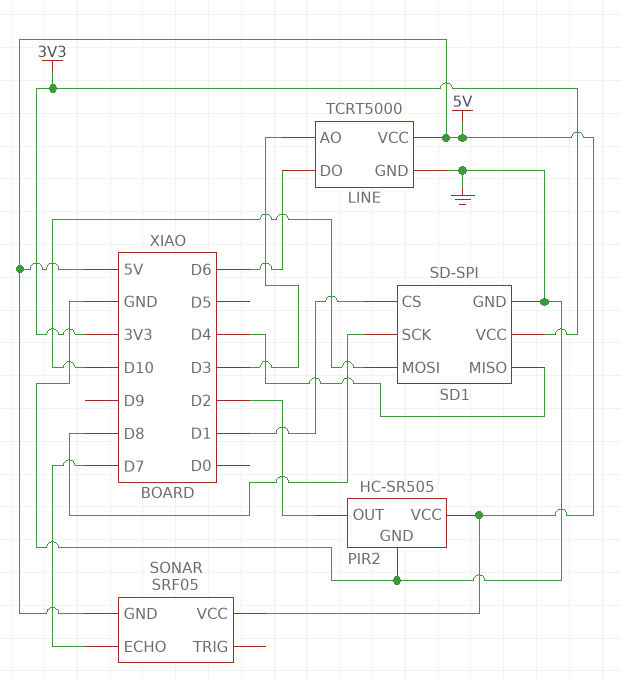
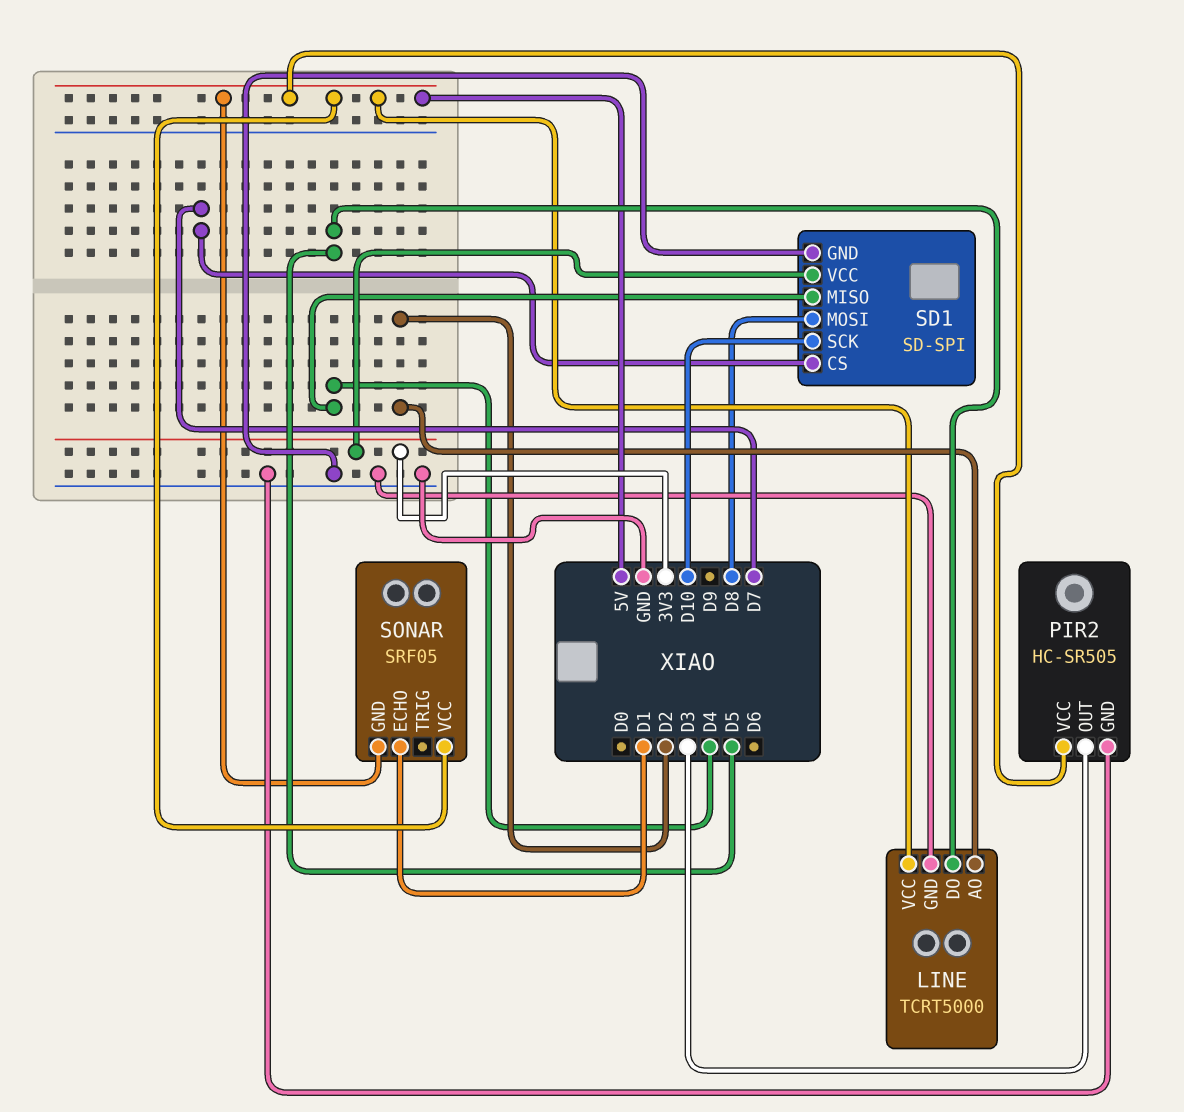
LINE pin AO: D3 -> D2
LINE pin DO: D6 -> D5
PIR2 pin OUT: D2 -> D3
SD1 pin CS: D1 -> D7
SD1 pin MOSI: D10 -> D8
SD1 pin SCK: D8 -> D10
SONAR pin ECHO: D7 -> D1

